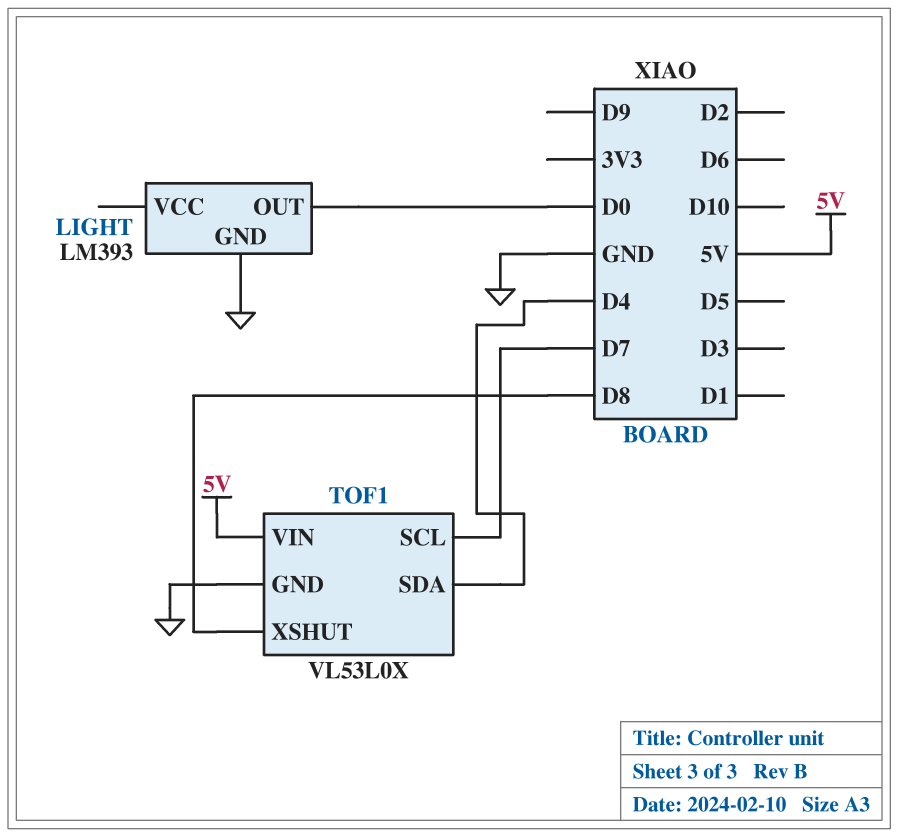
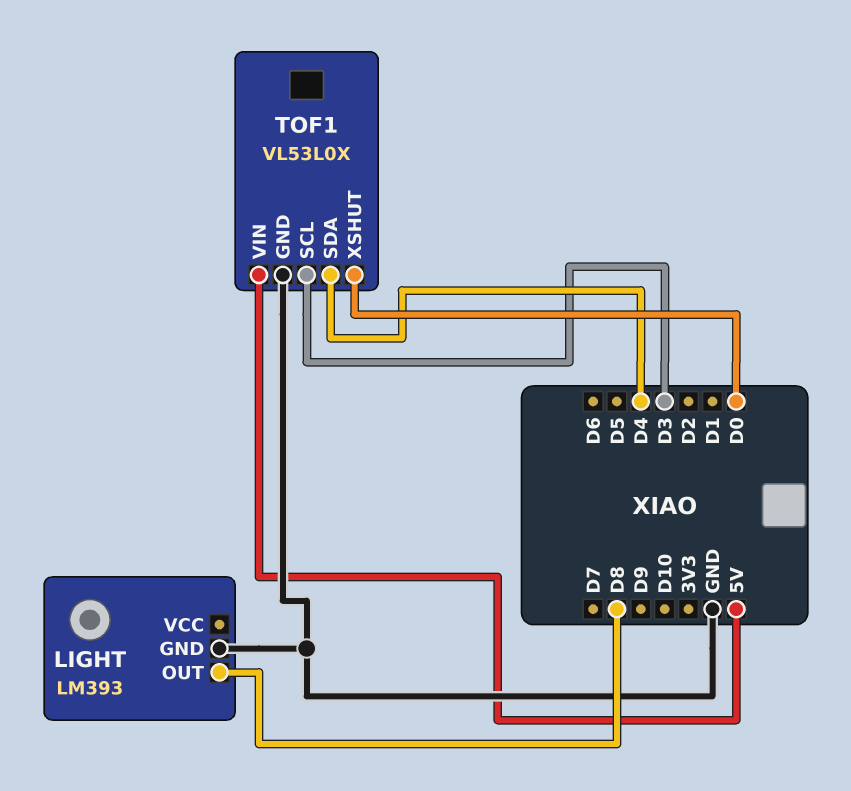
LIGHT pin OUT: D0 -> D8
TOF1 pin SCL: D7 -> D3
TOF1 pin XSHUT: D8 -> D0

